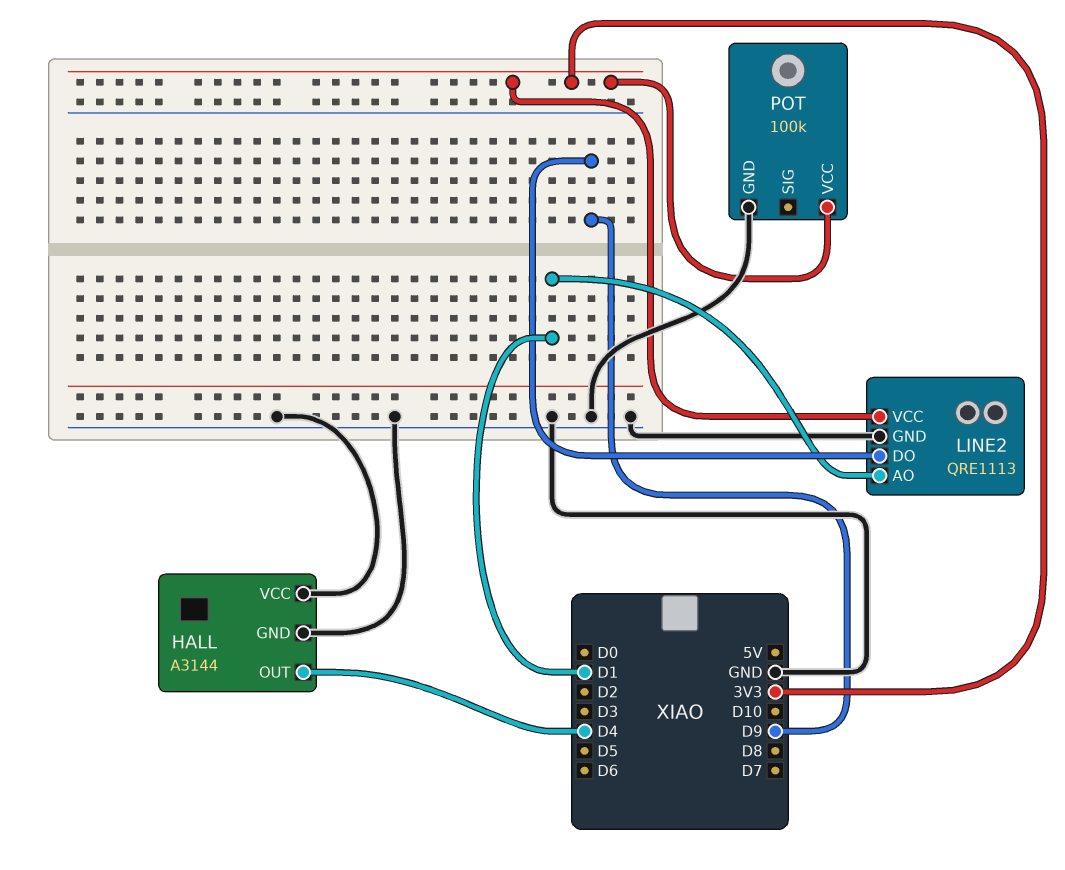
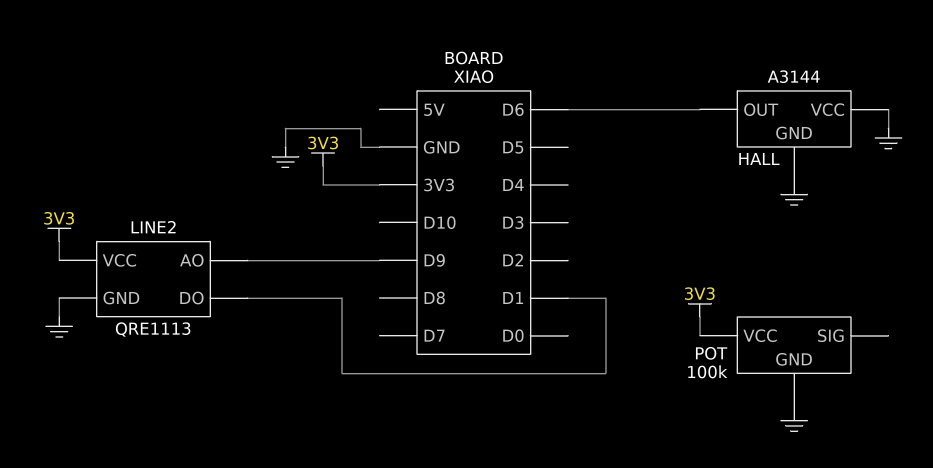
HALL pin OUT: D4 -> D6
LINE2 pin AO: D1 -> D9
LINE2 pin DO: D9 -> D1

